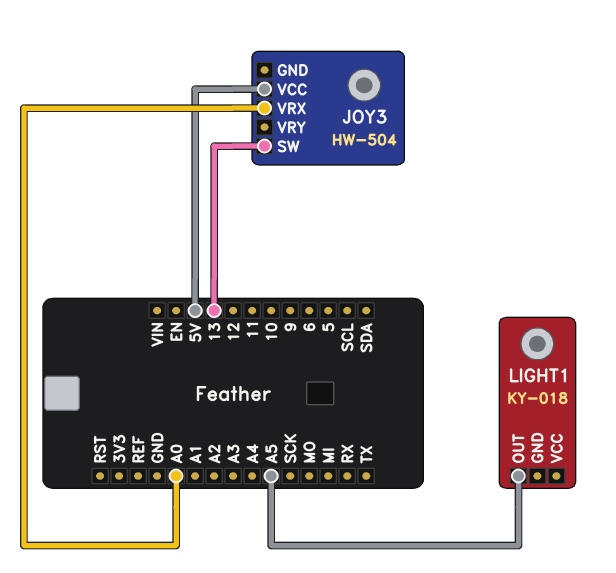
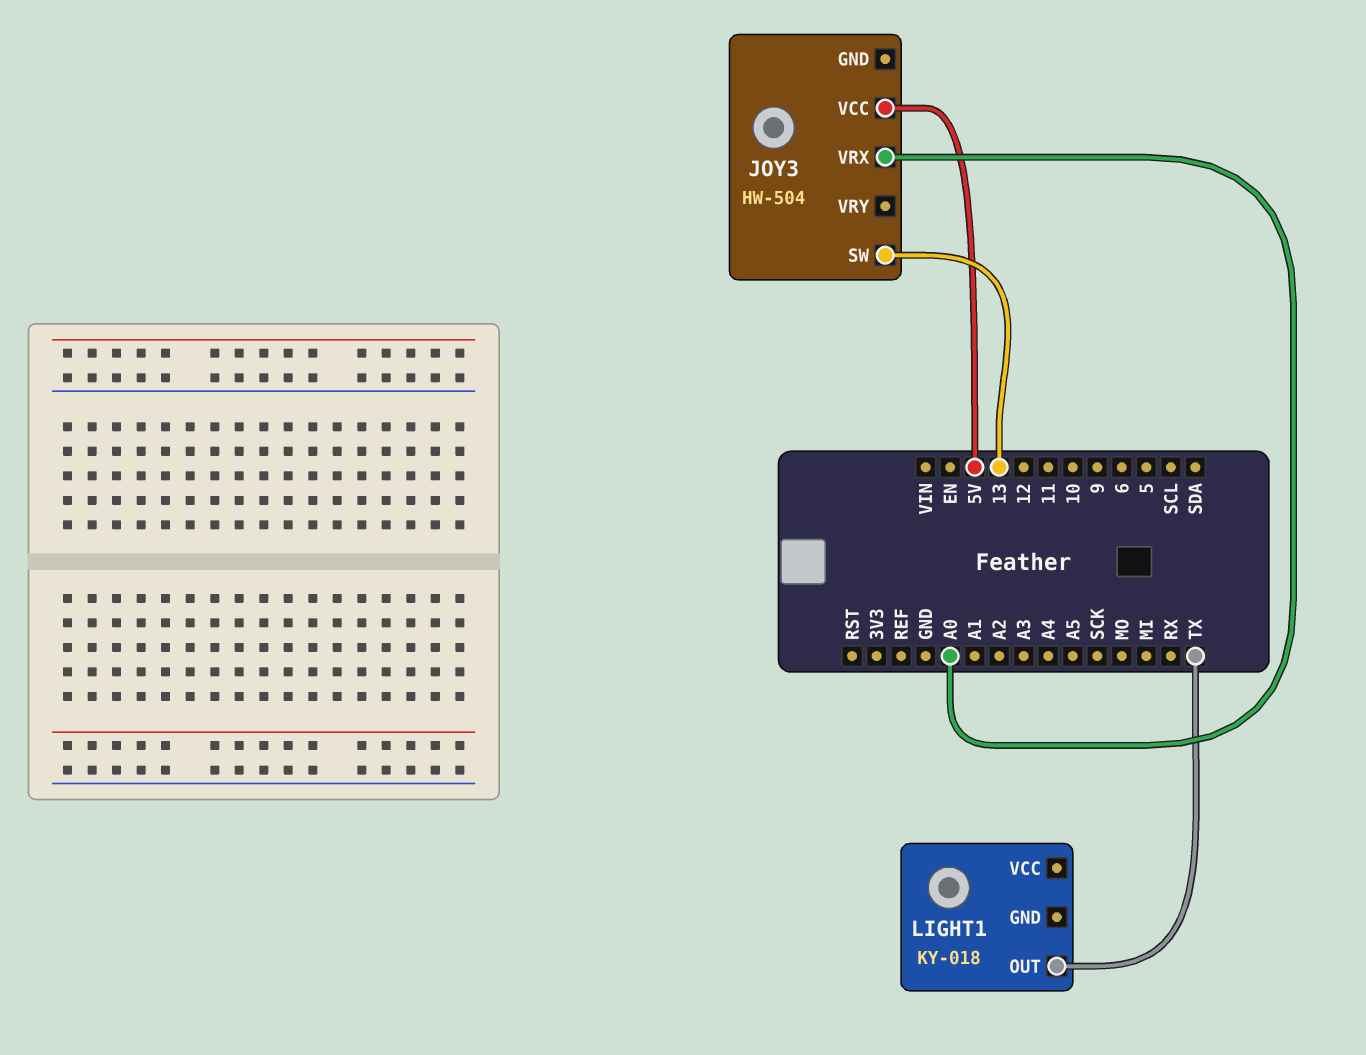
LIGHT1 pin OUT: A5 -> TX

